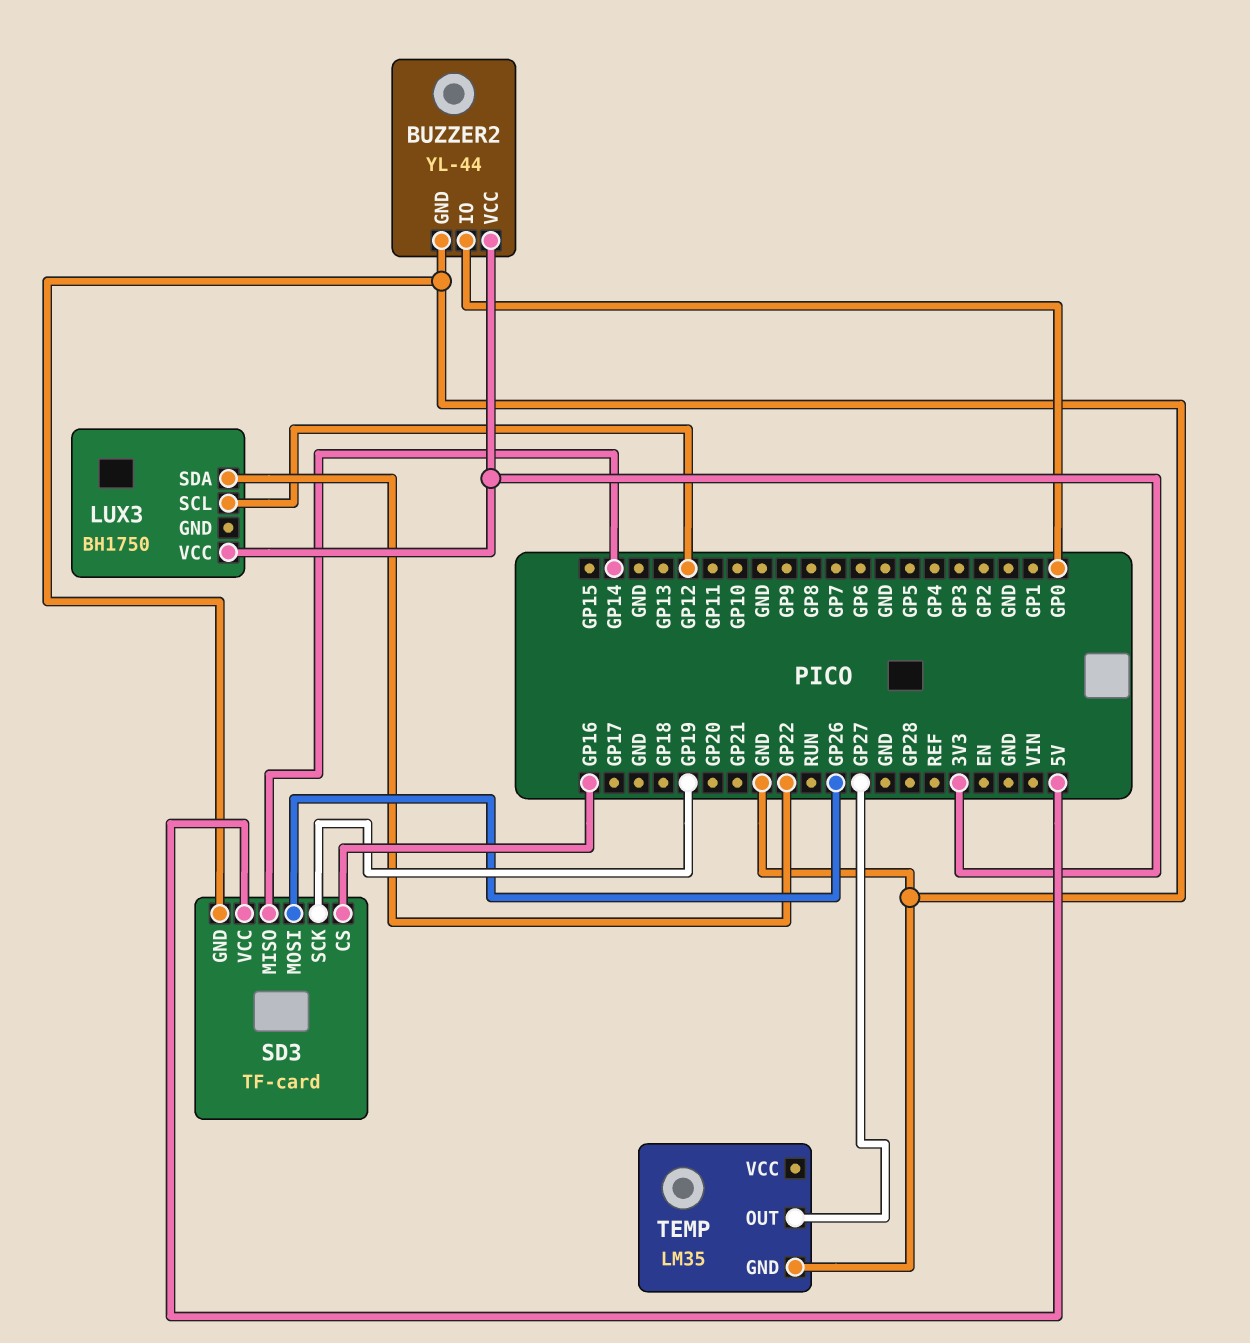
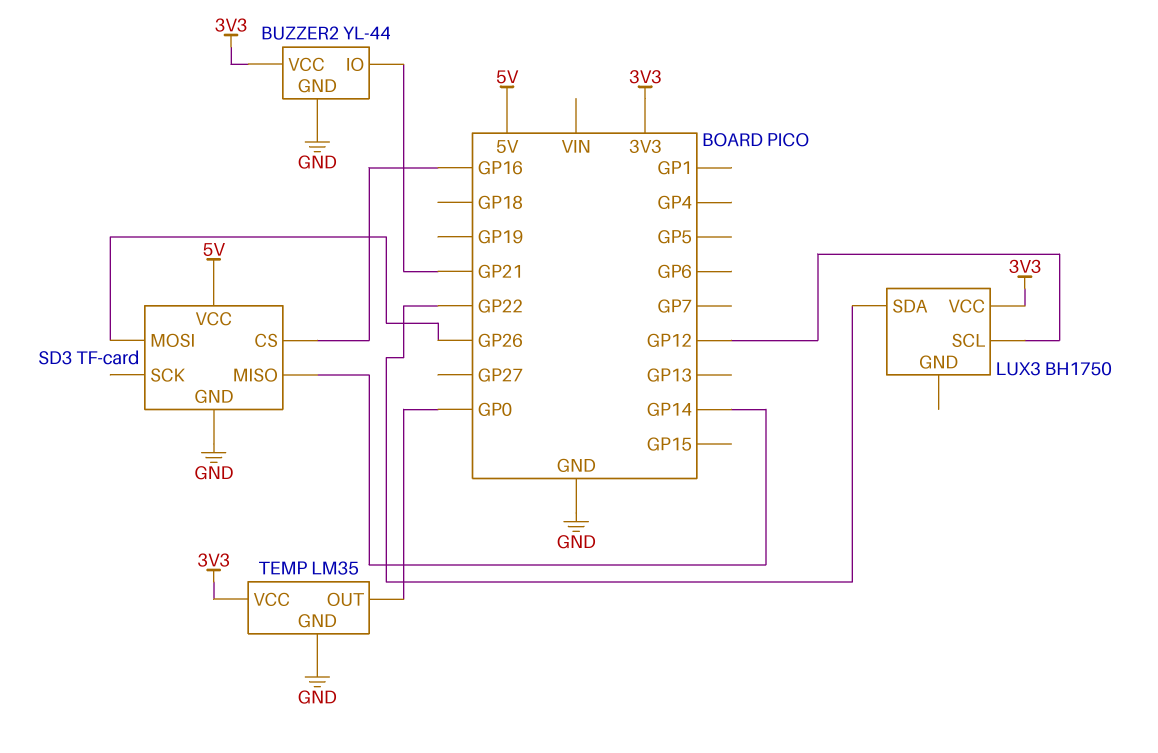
BUZZER2 pin IO: GP0 -> GP21
SD3 pin SCK: GP19 -> none
TEMP pin OUT: GP27 -> GP0
TEMP pin VCC: none -> 3V3

